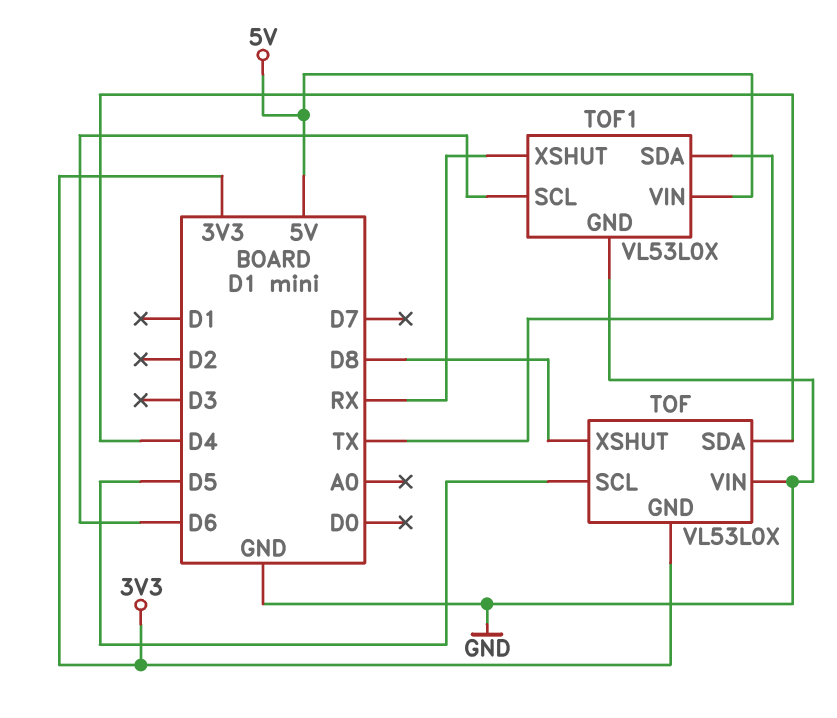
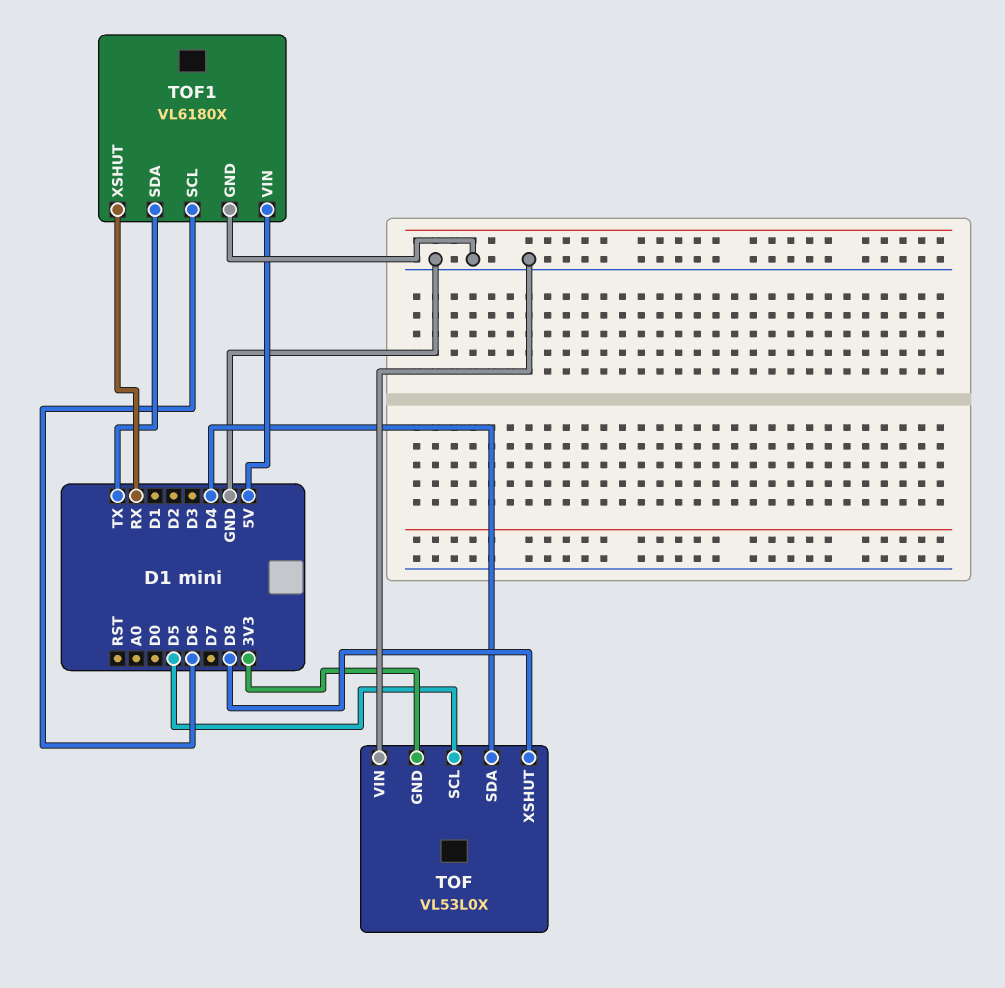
TOF1: VL53L0X -> VL6180X

